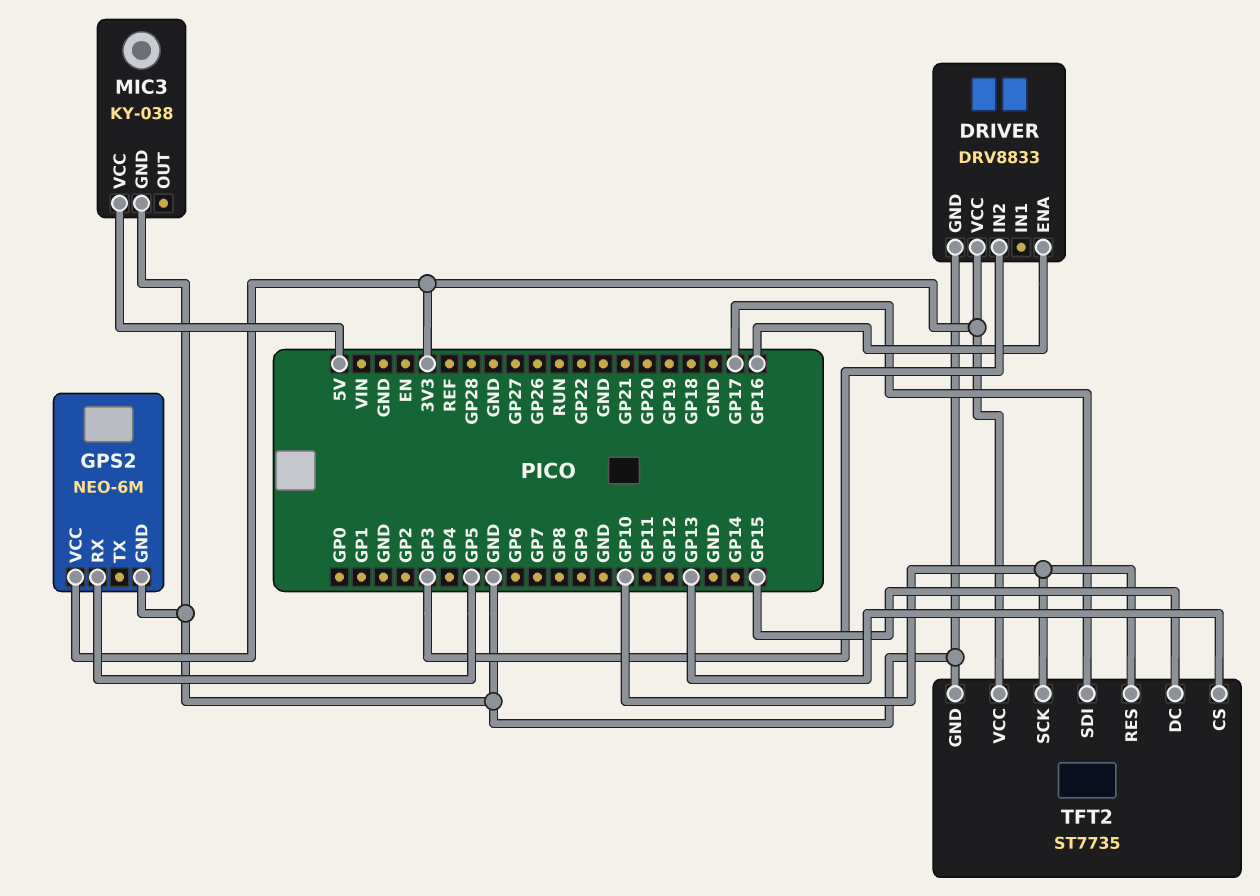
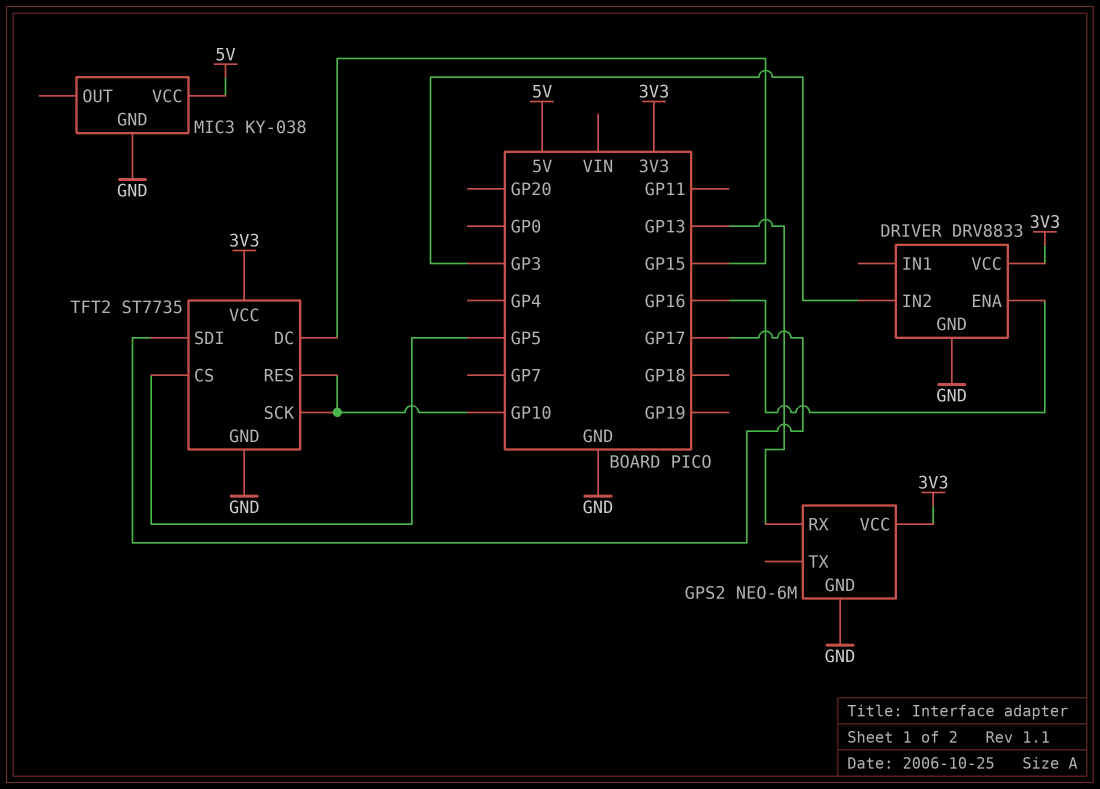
GPS2 pin RX: GP5 -> GP13
TFT2 pin CS: GP13 -> GP5

